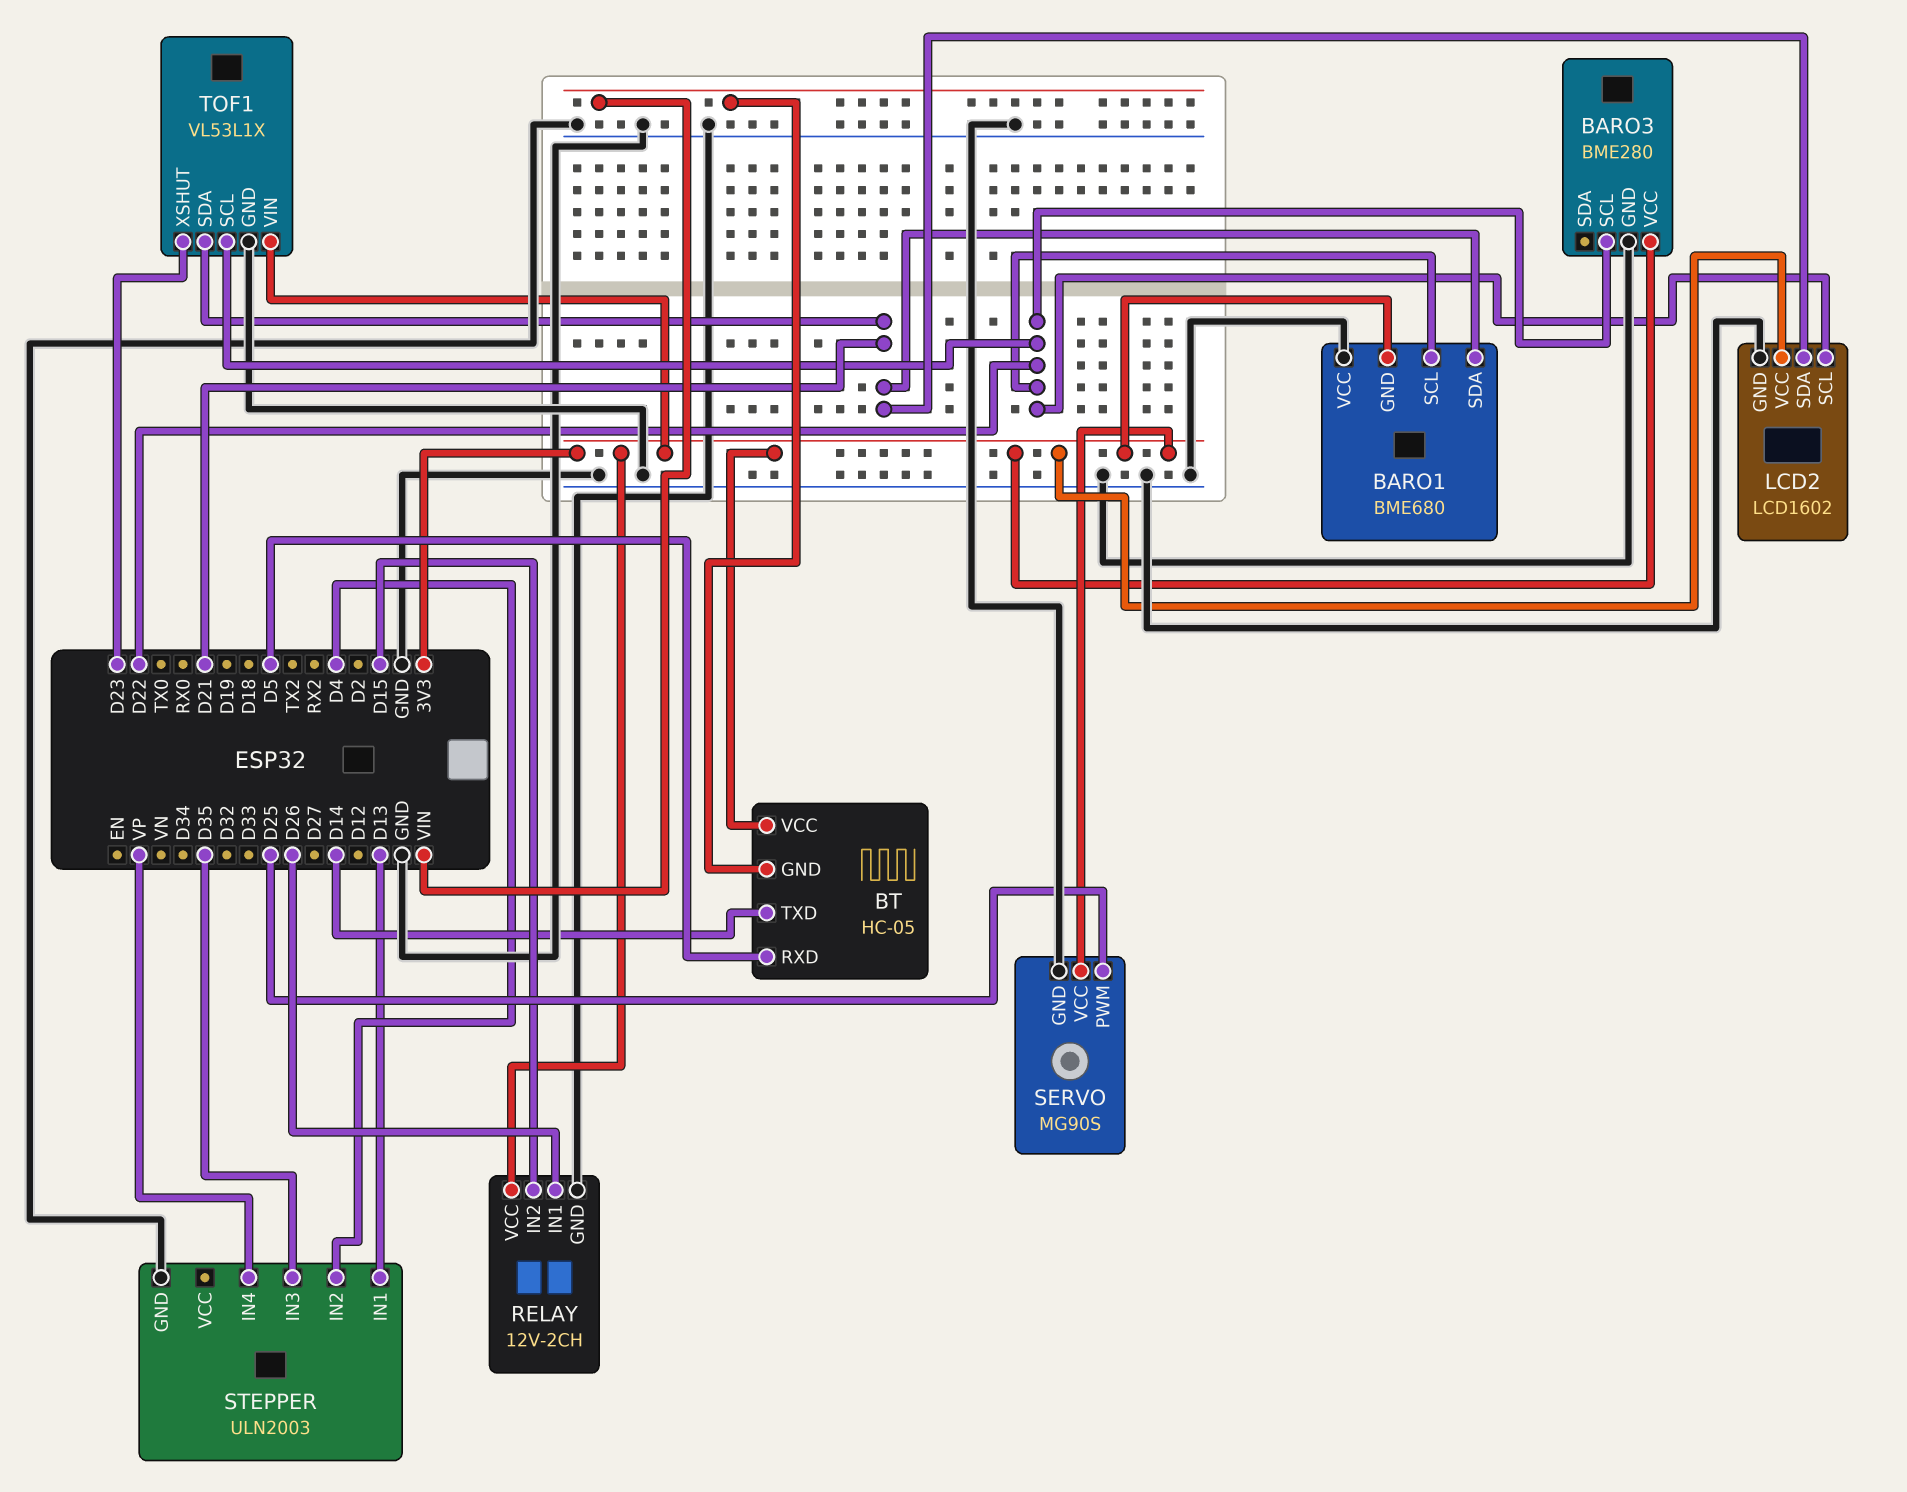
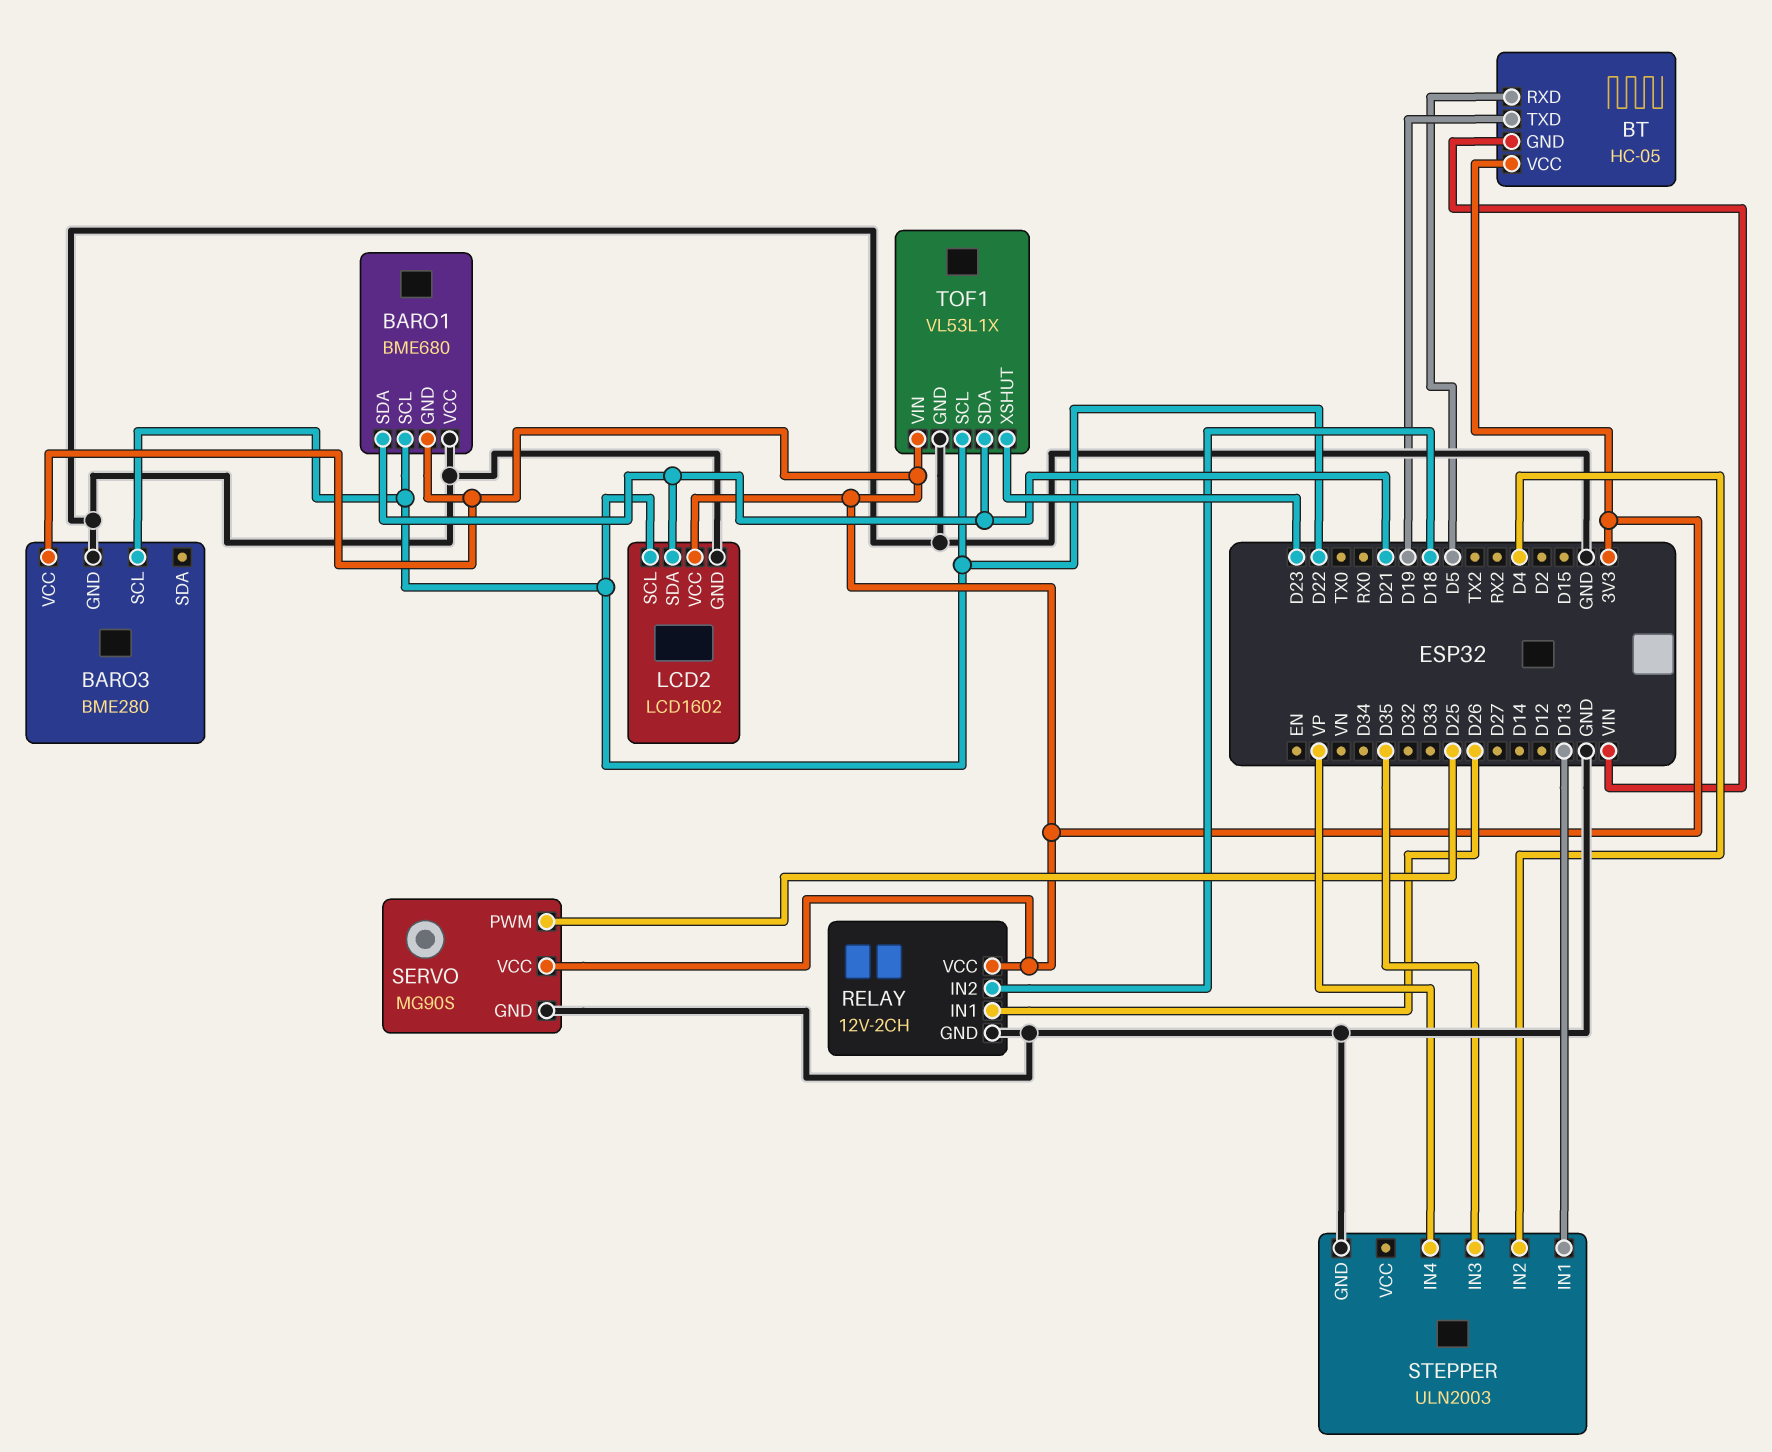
BT pin TXD: D14 -> D19
RELAY pin IN2: D15 -> D18

